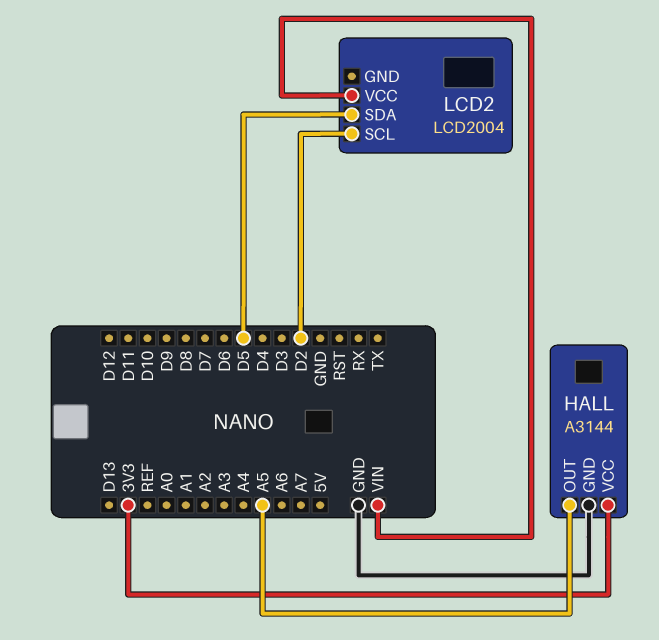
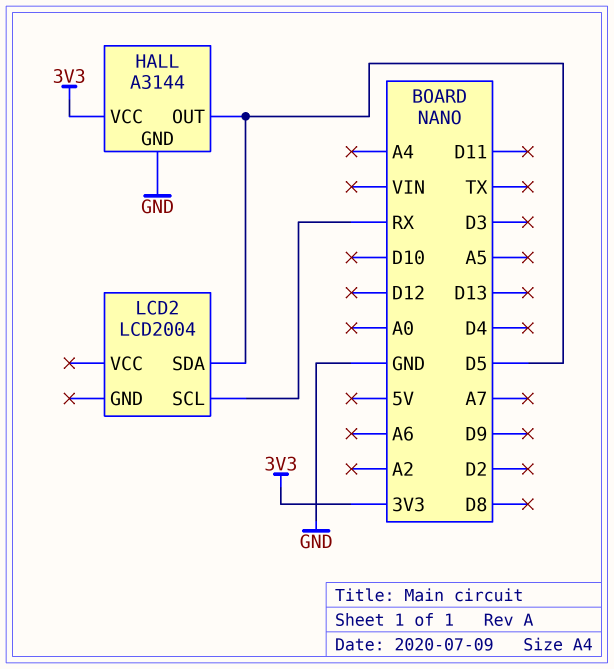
HALL pin OUT: A5 -> D5
LCD2 pin SCL: D2 -> RX
LCD2 pin VCC: VIN -> none

